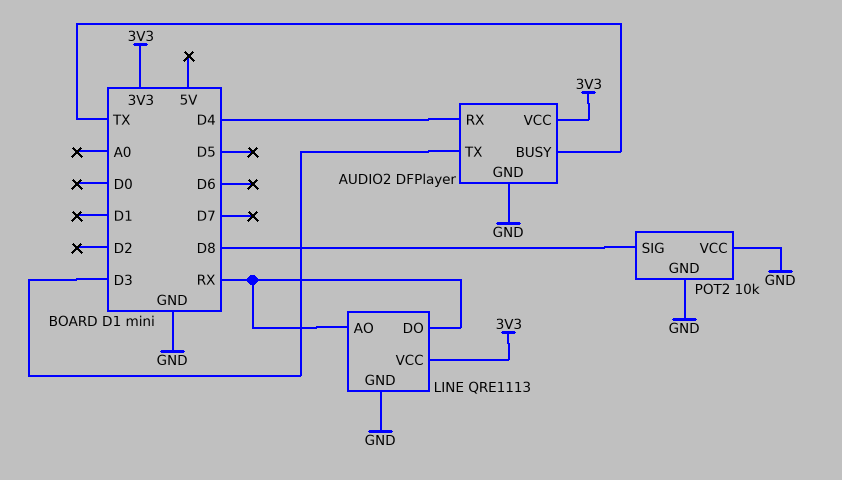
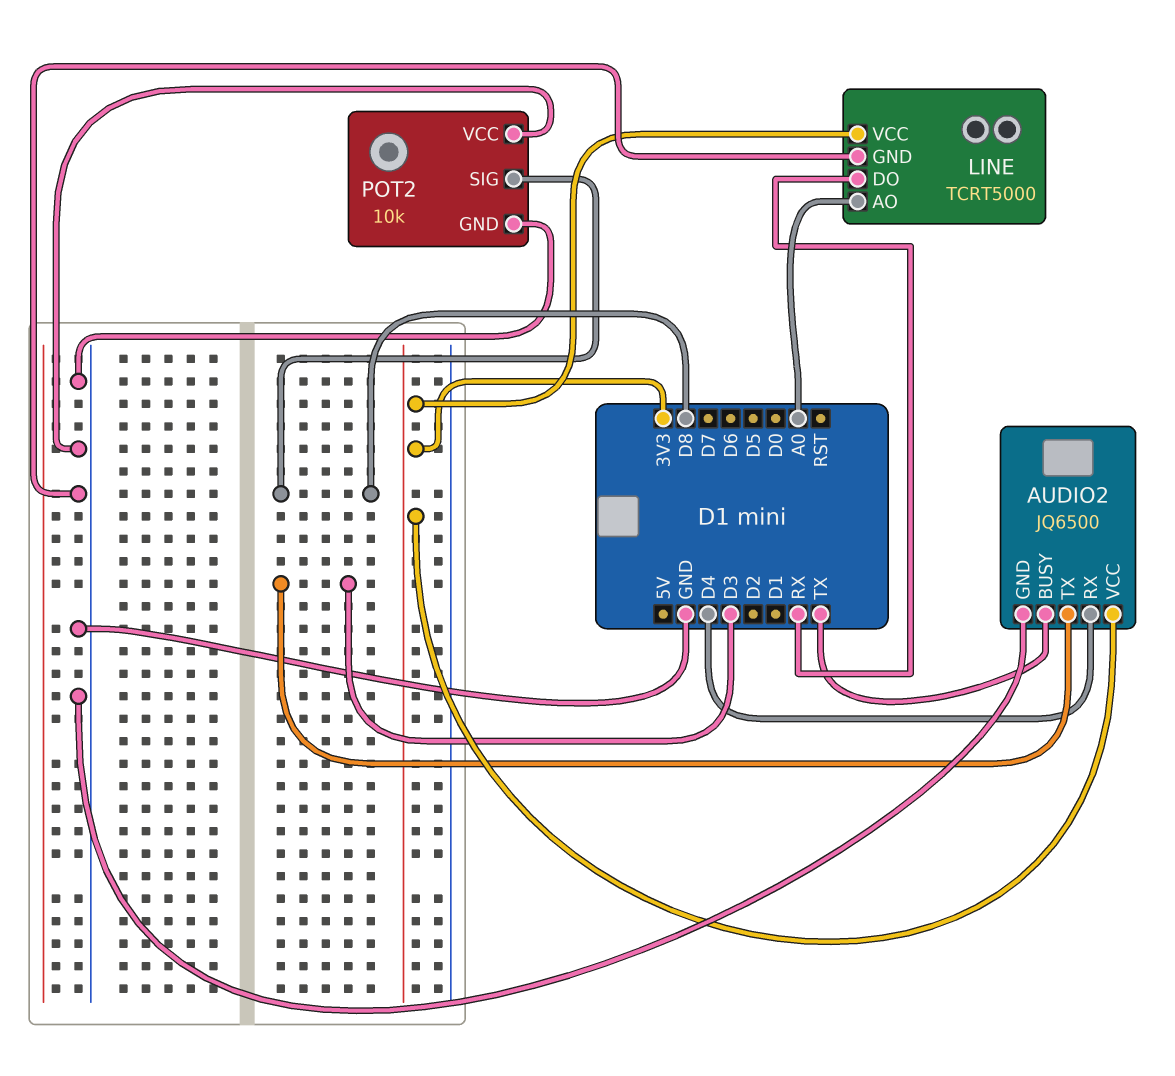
AUDIO2: DFPlayer -> JQ6500
LINE: QRE1113 -> TCRT5000
LINE pin AO: RX -> A0

